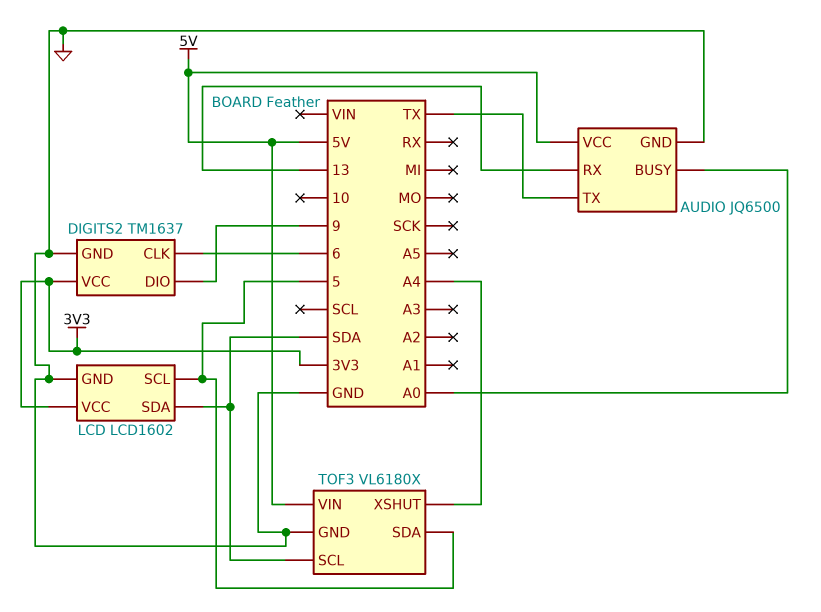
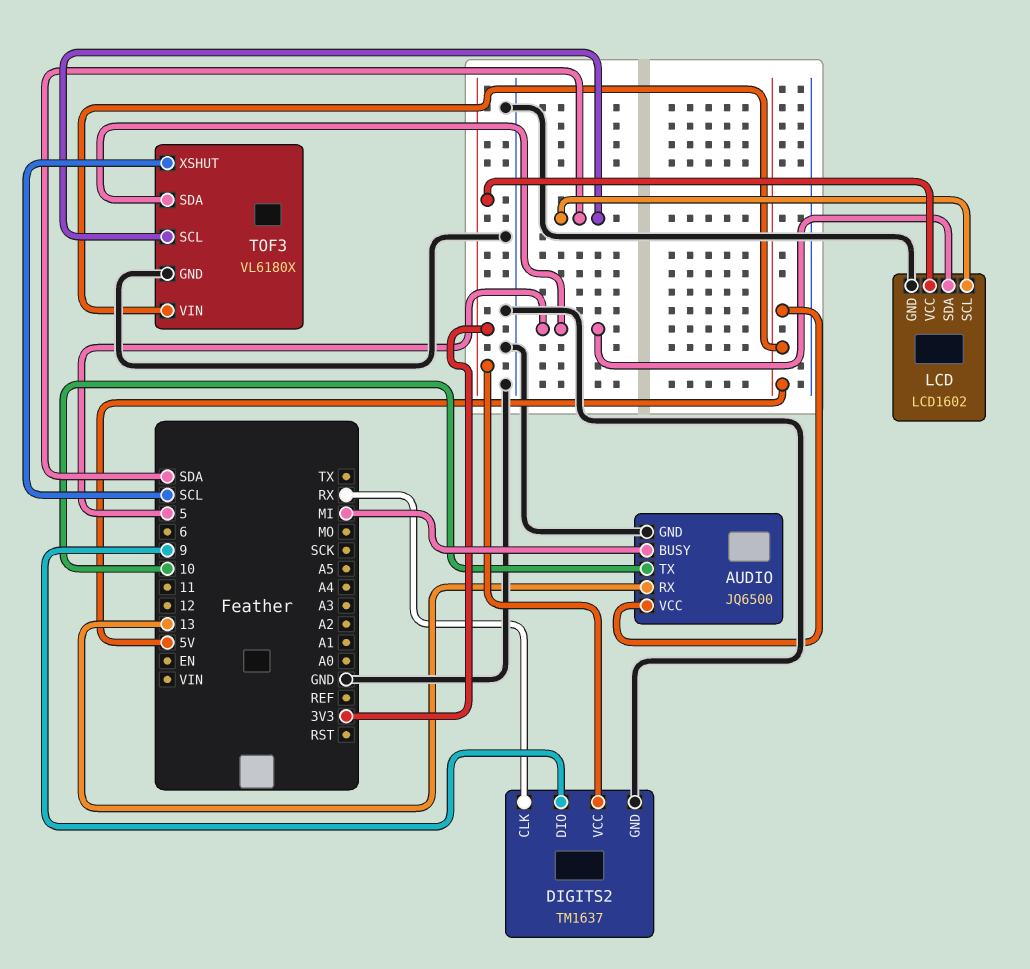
AUDIO pin BUSY: A0 -> MI
AUDIO pin TX: TX -> 10
DIGITS2 pin CLK: 6 -> RX
LCD pin SCL: 5 -> SDA
LCD pin SDA: SDA -> 5
TOF3 pin XSHUT: A4 -> SCL

